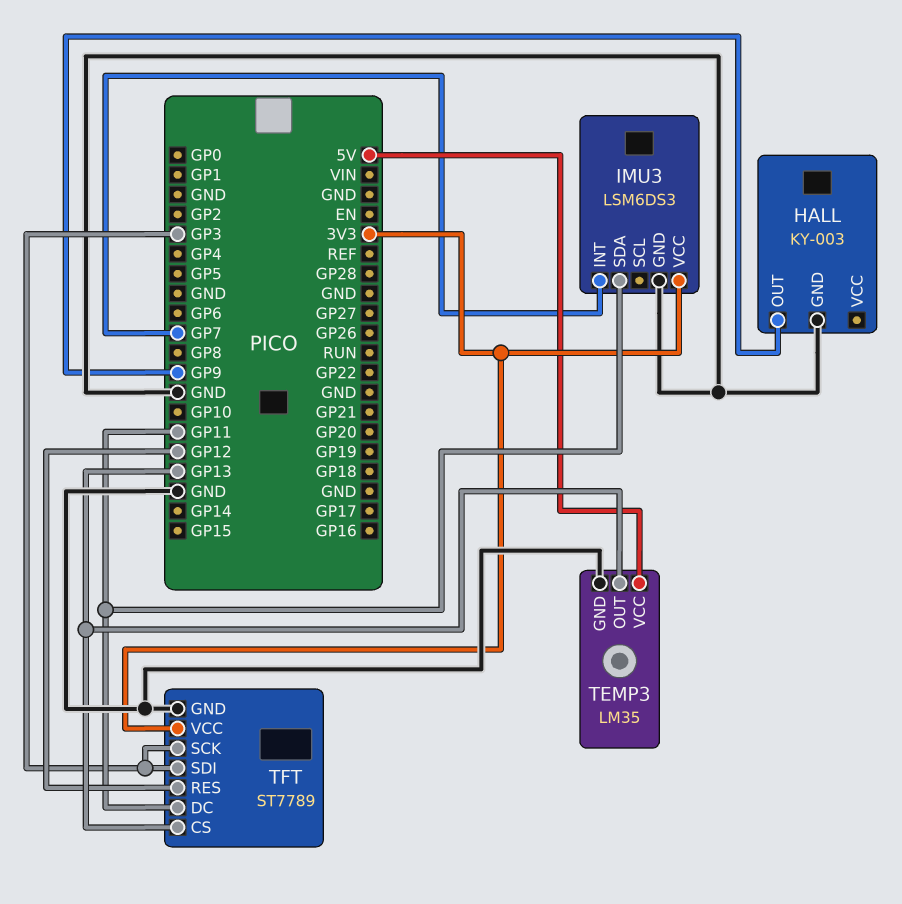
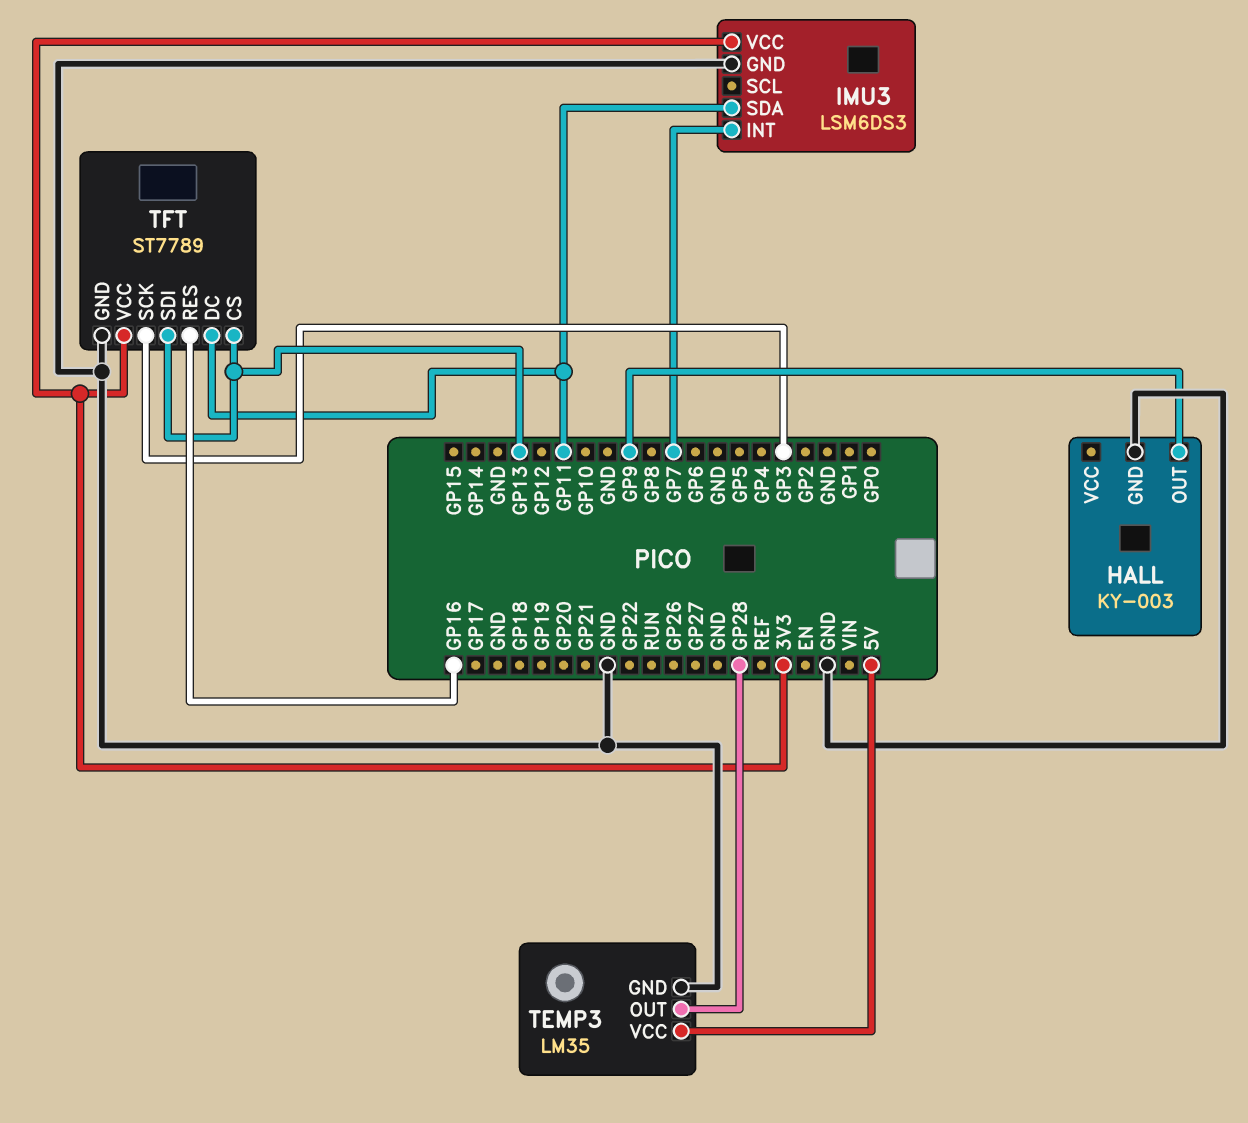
TEMP3 pin OUT: GP13 -> GP28
TFT pin RES: GP12 -> GP16
TFT pin SDI: GP3 -> GP13

